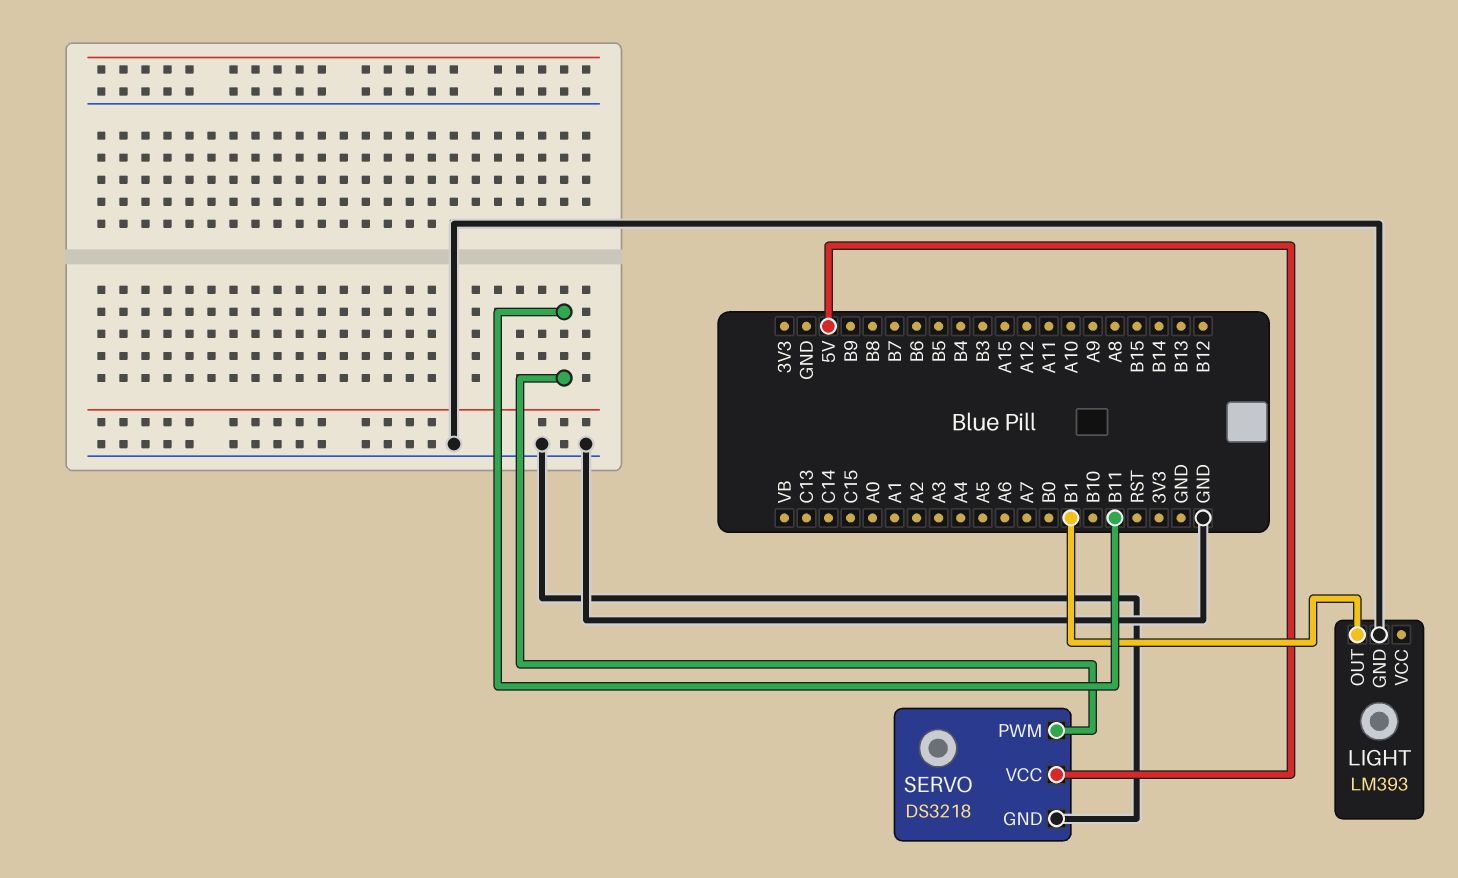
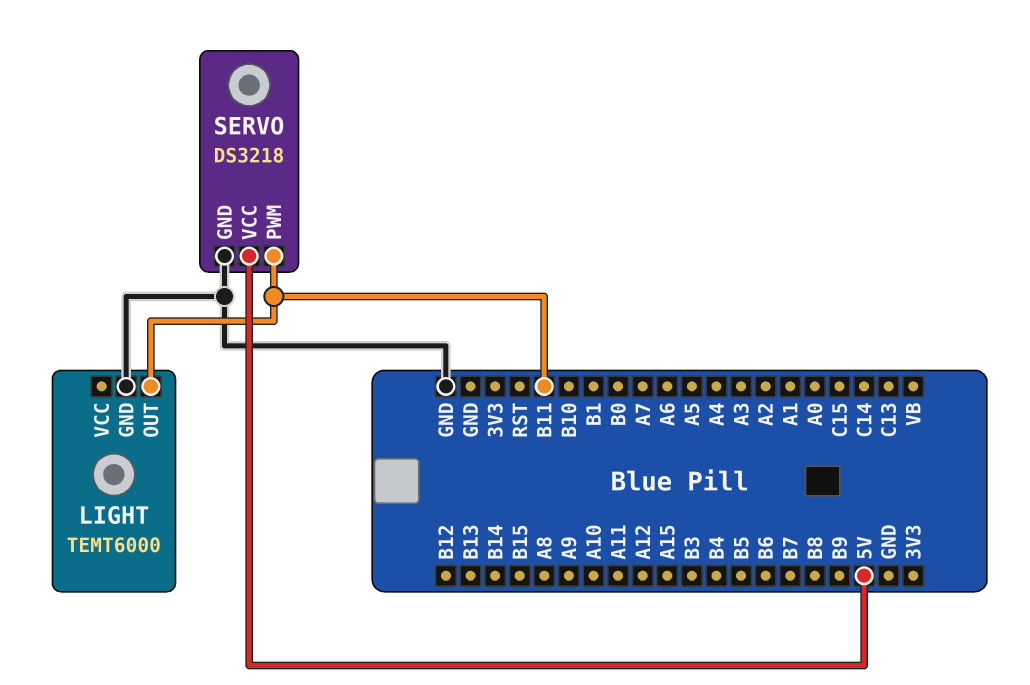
LIGHT: LM393 -> TEMT6000
LIGHT pin OUT: B1 -> B11

